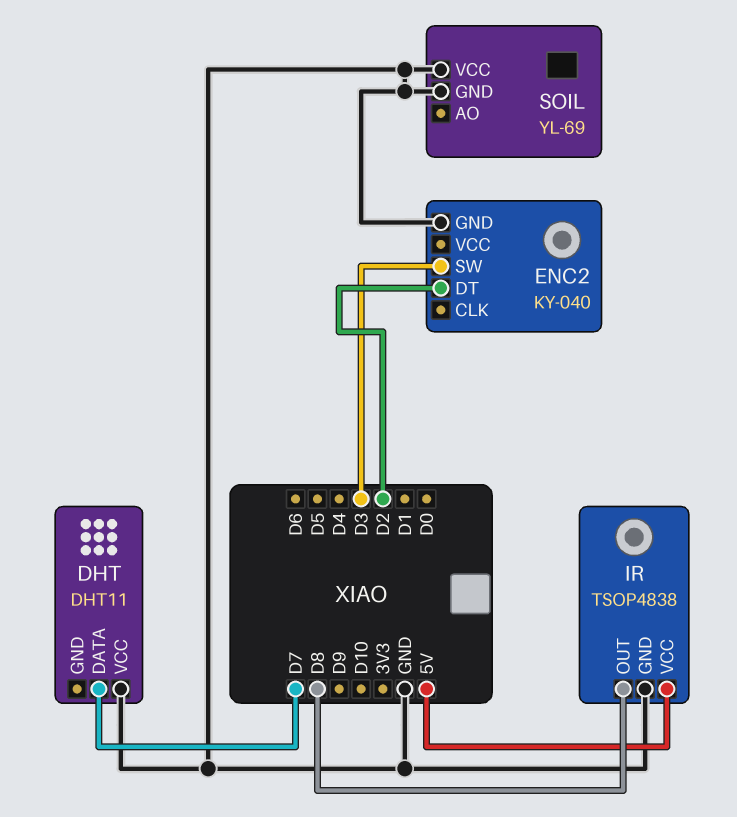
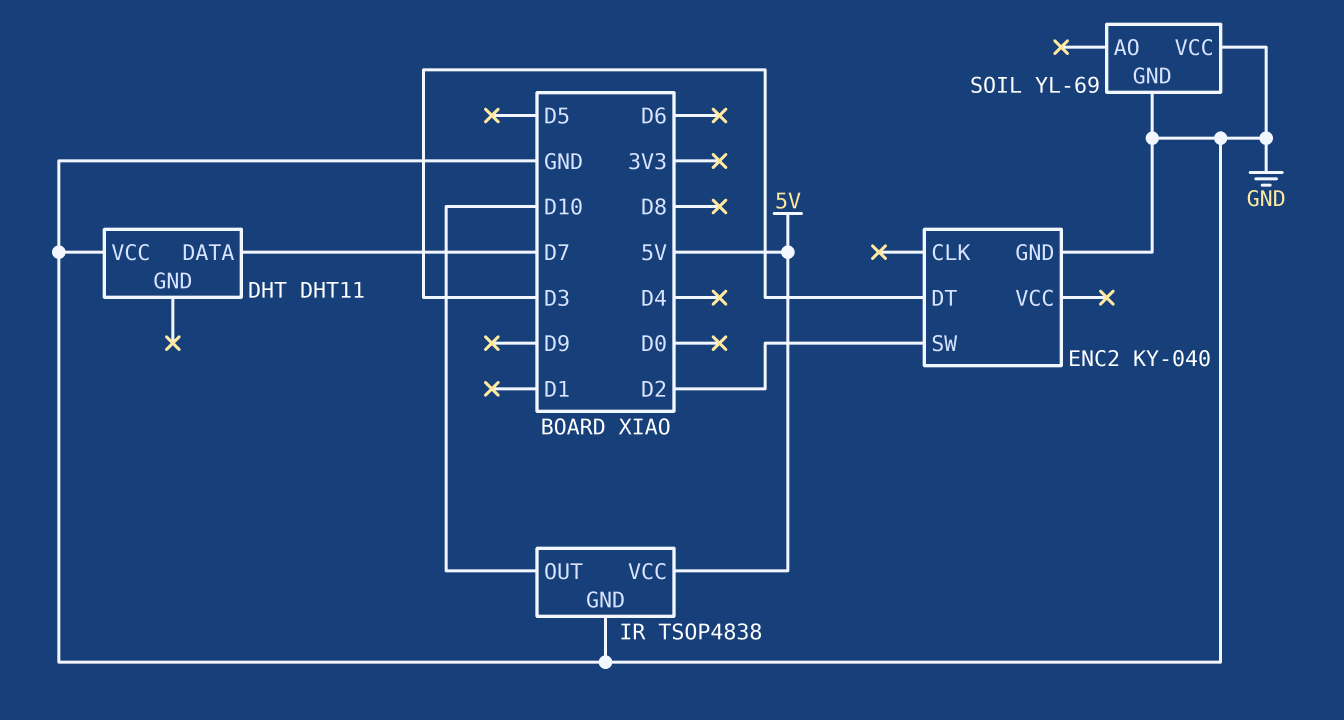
ENC2 pin DT: D2 -> D3
ENC2 pin SW: D3 -> D2
IR pin OUT: D8 -> D10

